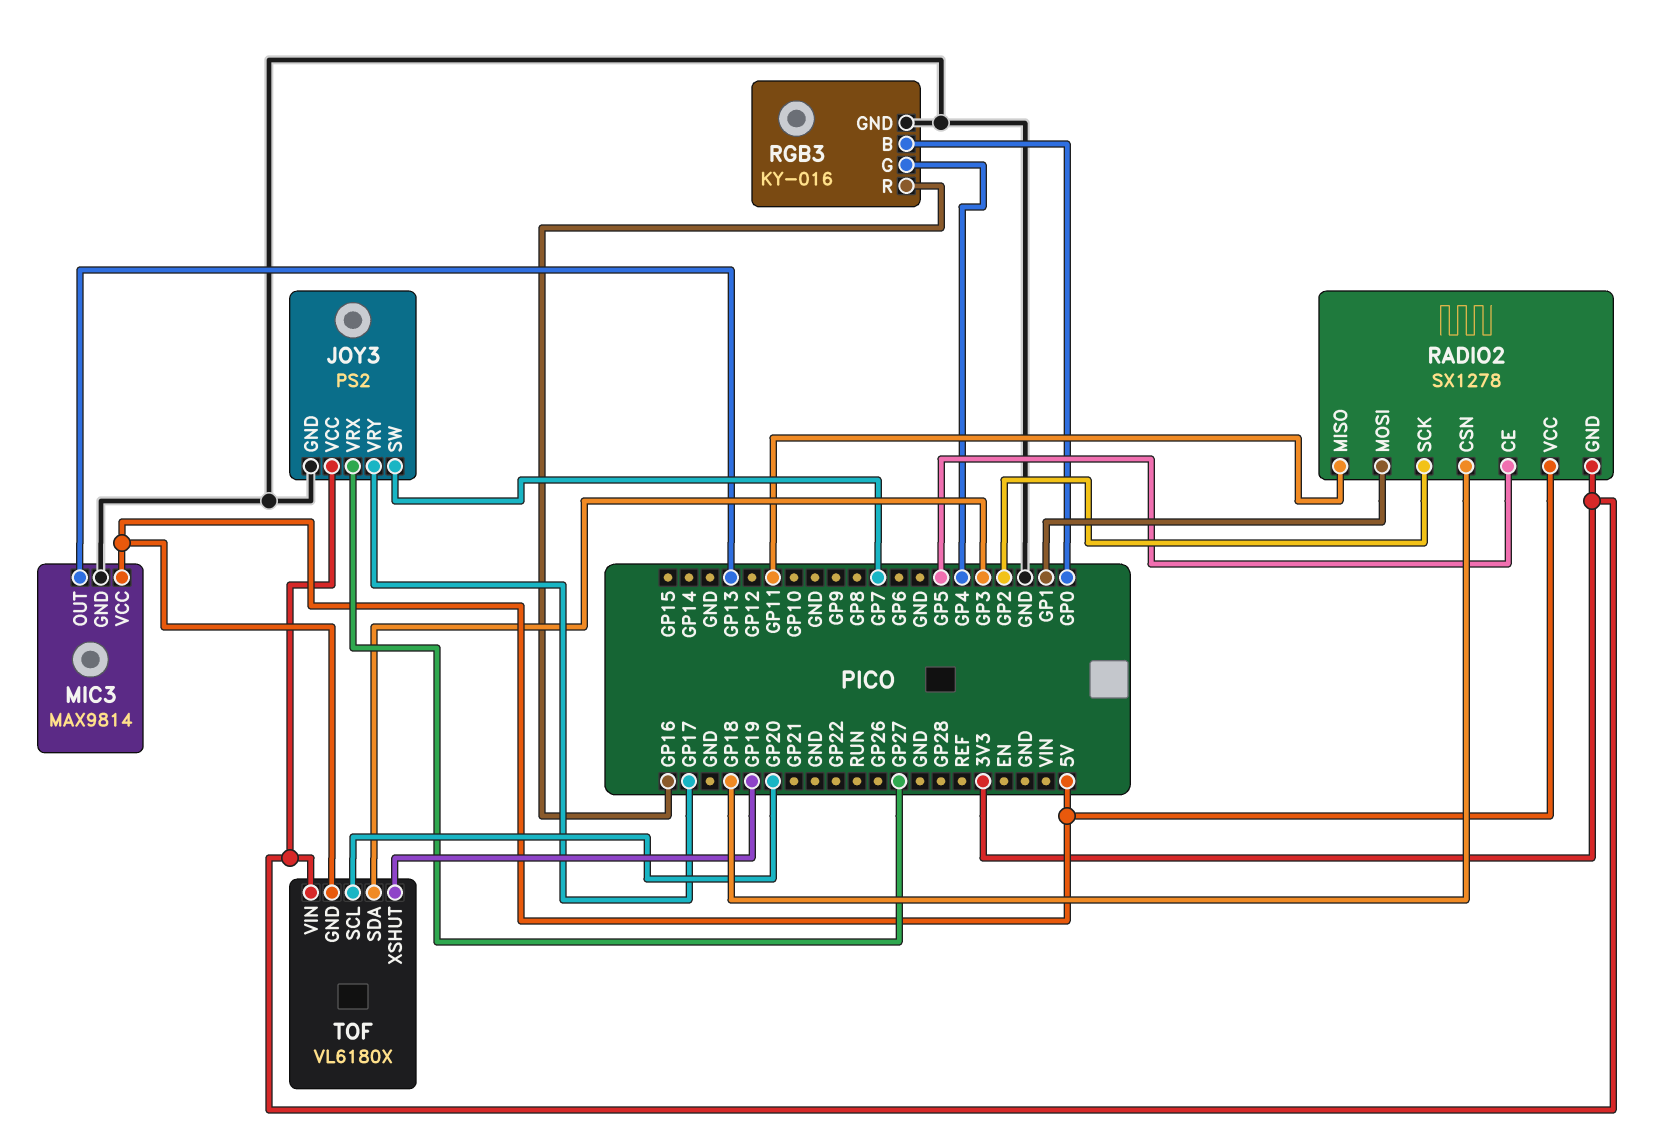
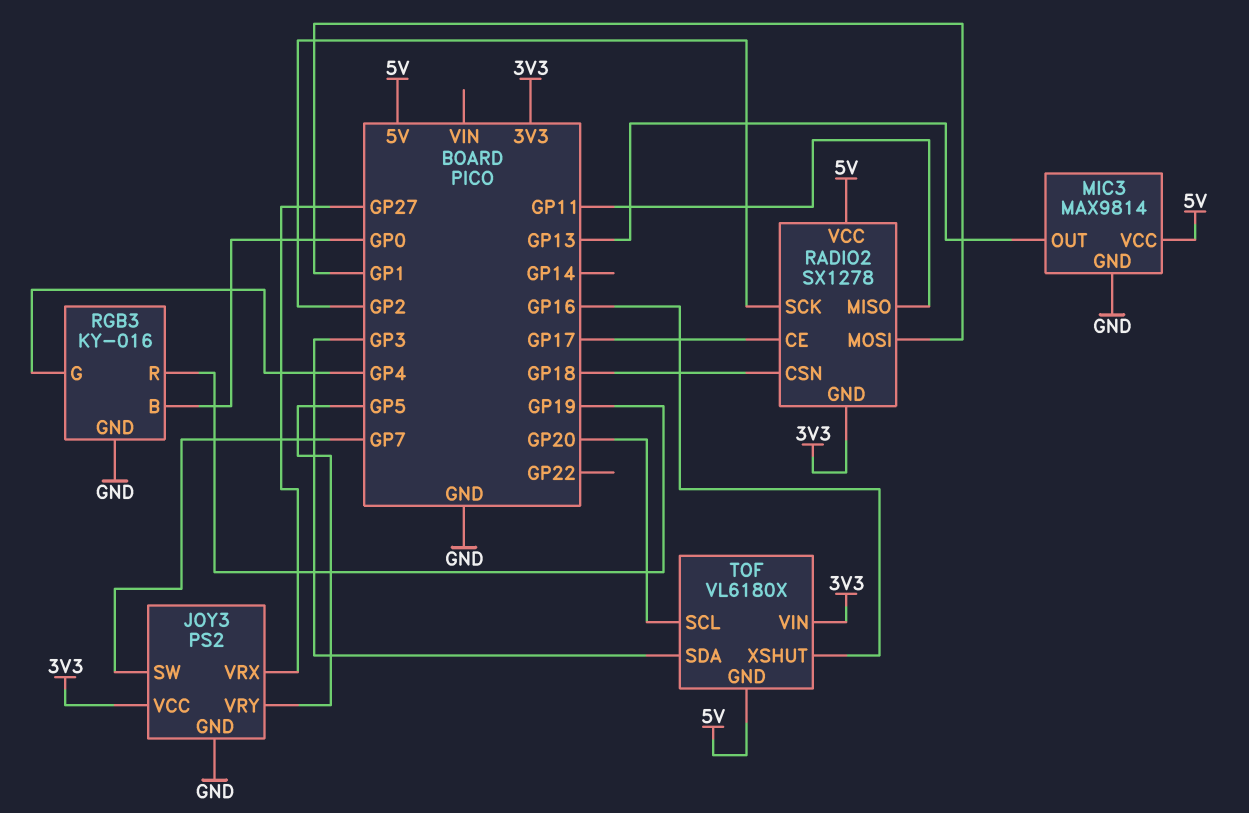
JOY3 pin VRY: GP17 -> GP5
RADIO2 pin CE: GP5 -> GP17
RGB3 pin R: GP16 -> GP19
TOF pin XSHUT: GP19 -> GP16

